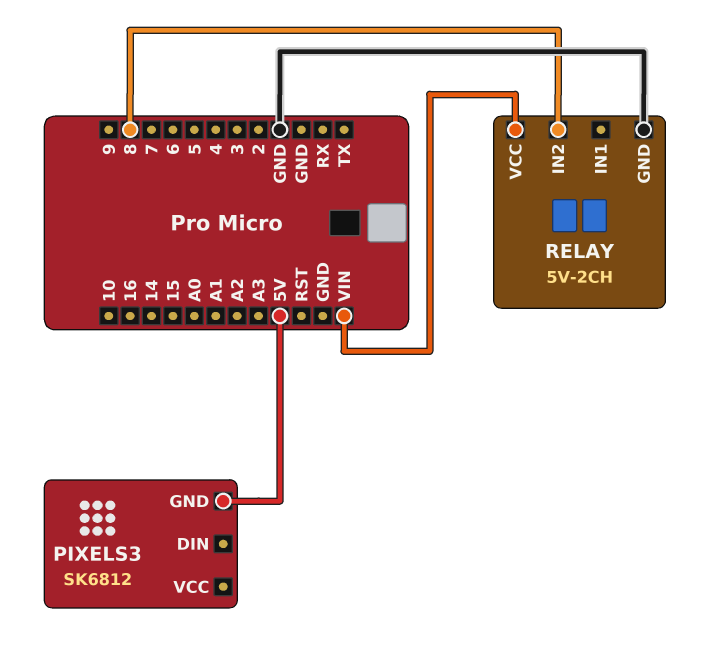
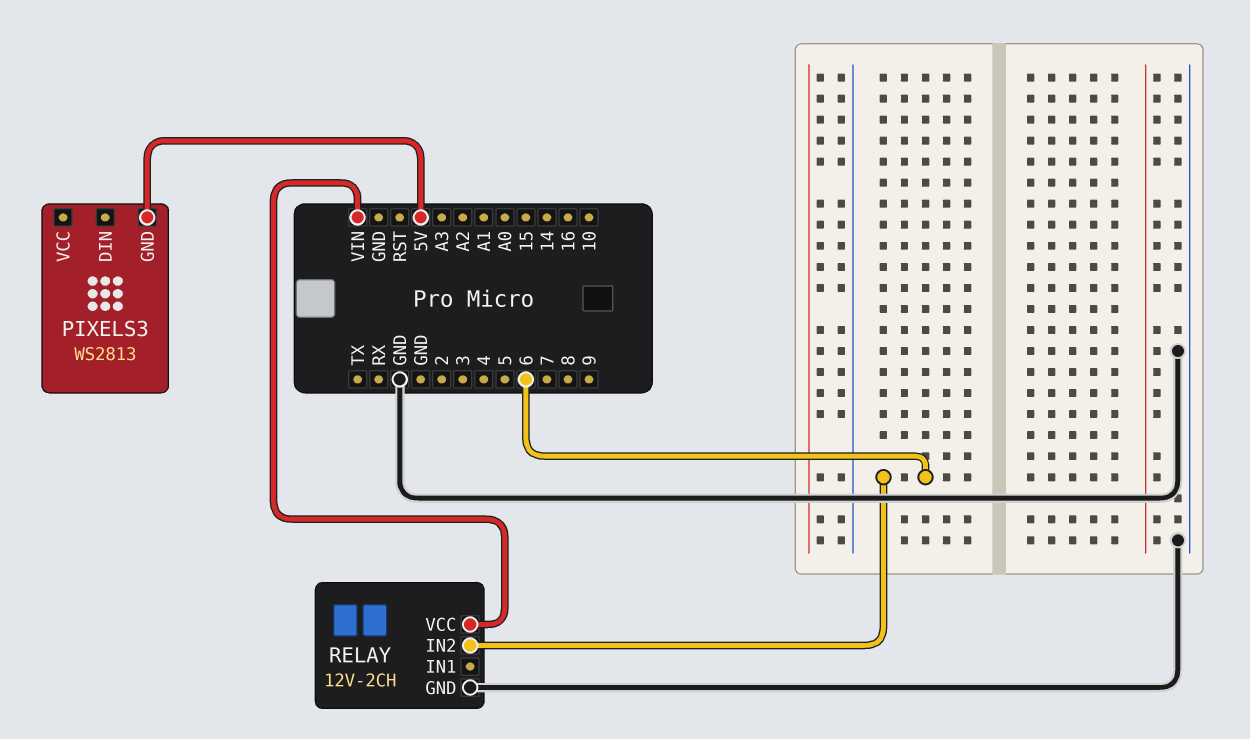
PIXELS3: SK6812 -> WS2813
RELAY: 5V-2CH -> 12V-2CH
RELAY pin IN2: 8 -> 6

